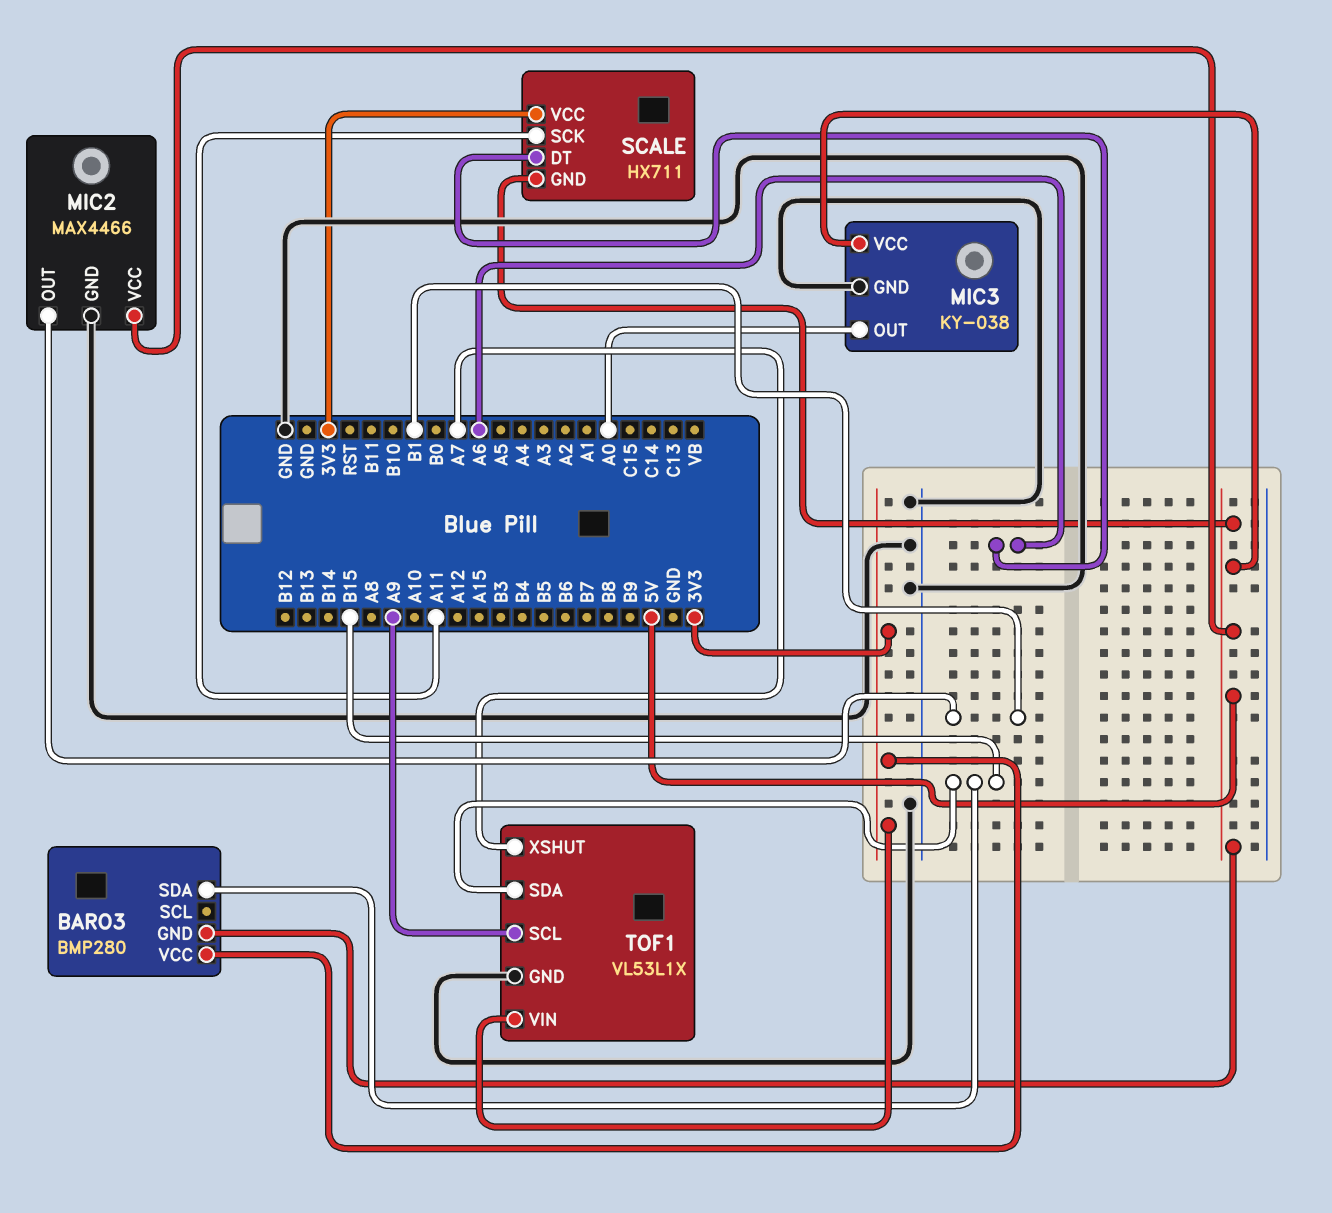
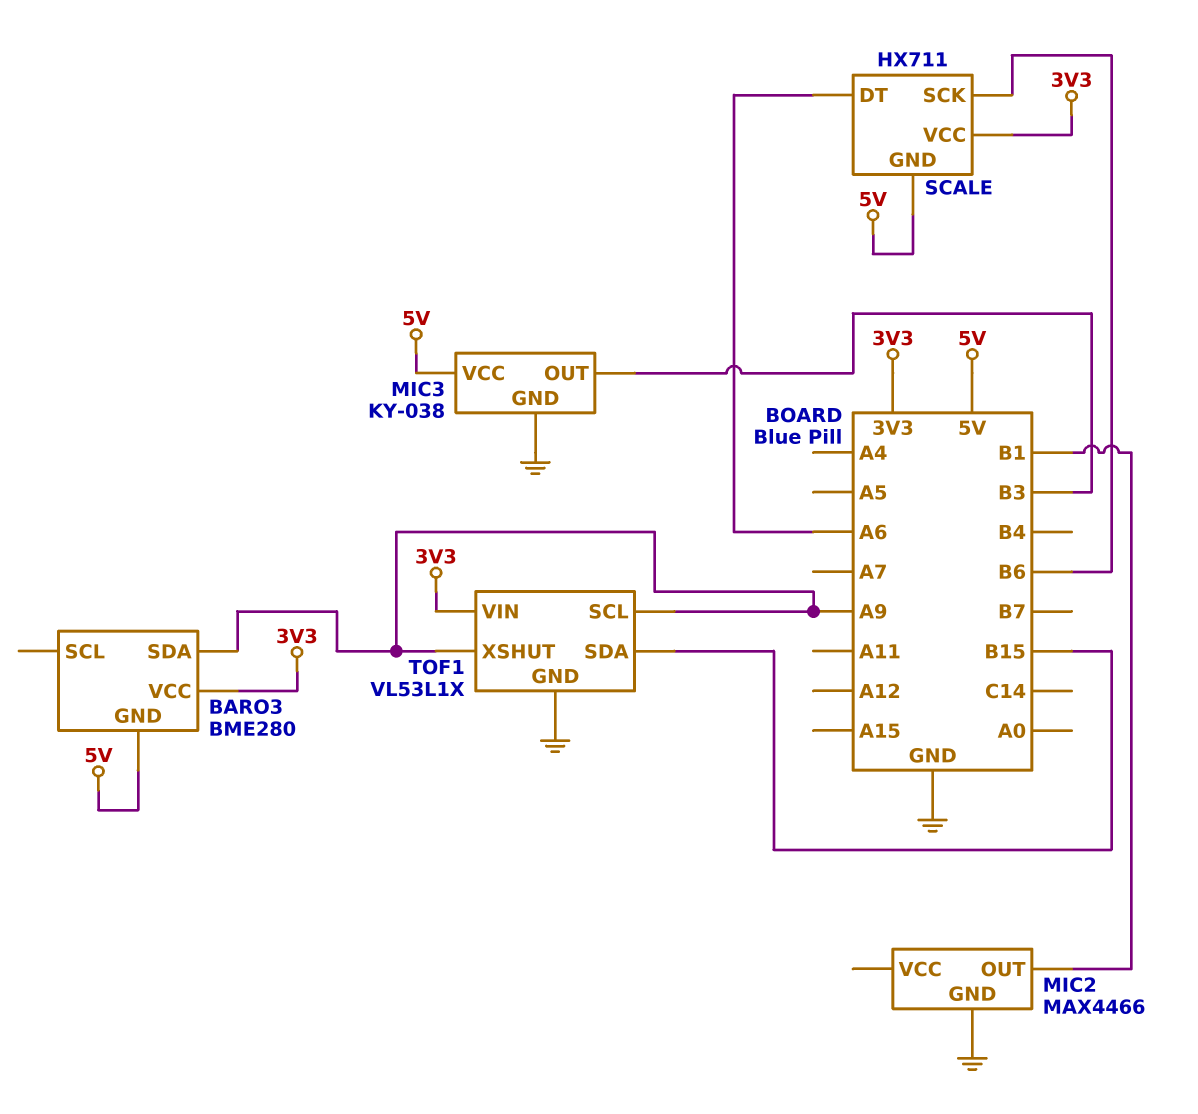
BARO3: BMP280 -> BME280
BARO3 pin SDA: B15 -> A9
MIC2 pin VCC: 5V -> none
MIC3 pin OUT: A0 -> B3
SCALE pin SCK: A11 -> B6
TOF1 pin XSHUT: A7 -> A9

